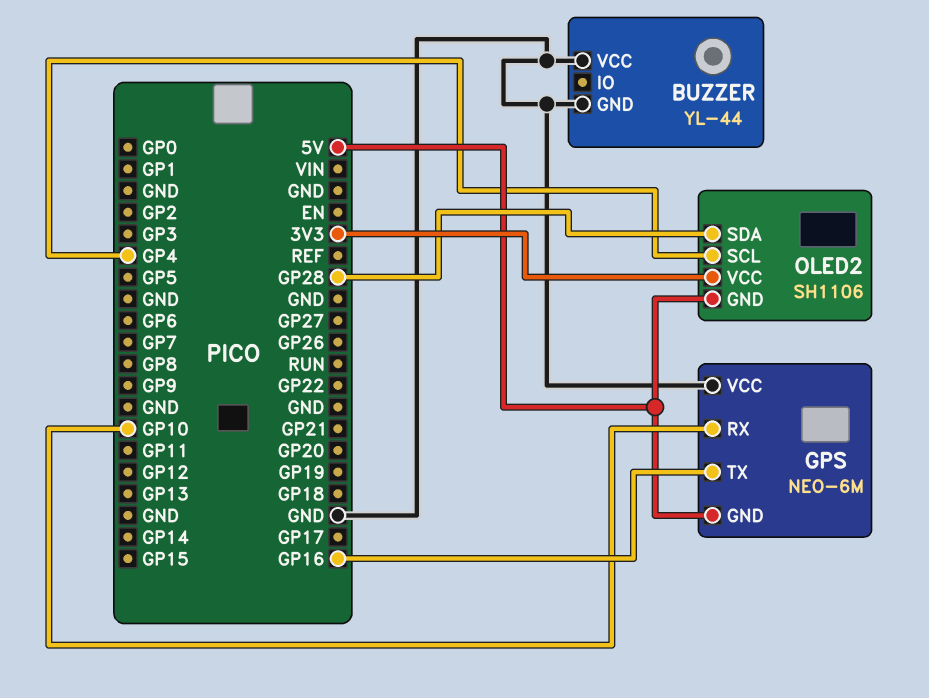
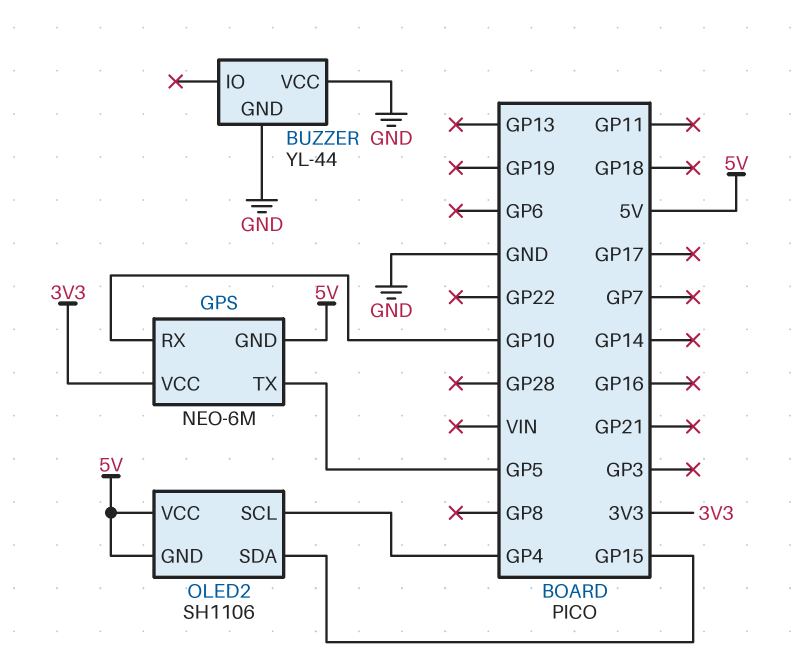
GPS pin TX: GP16 -> GP5
GPS pin VCC: GND -> 3V3
OLED2 pin SDA: GP28 -> GP15
OLED2 pin VCC: 3V3 -> 5V

